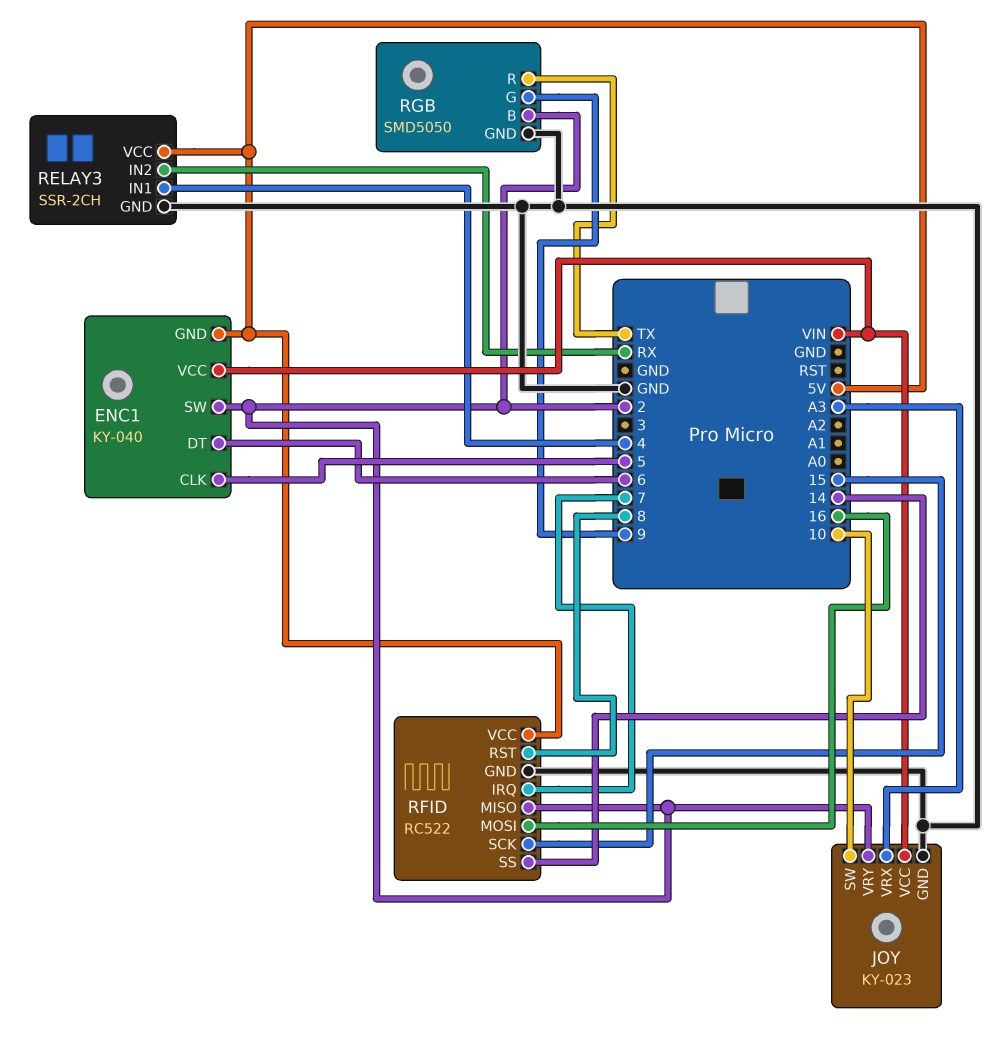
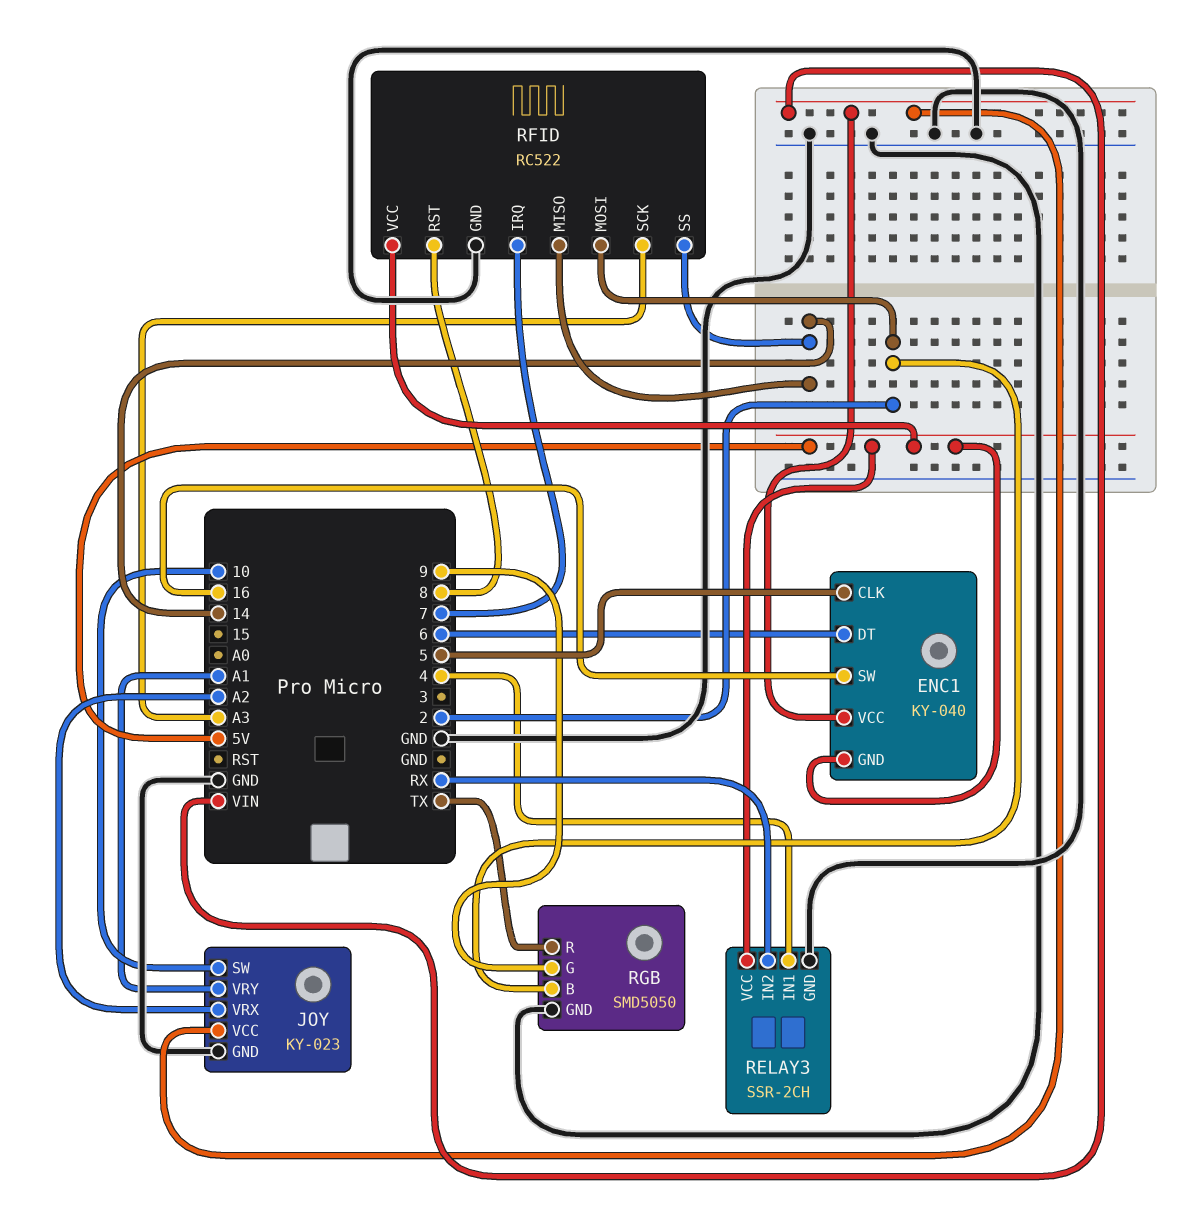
ENC1 pin SW: 2 -> 16
JOY pin VRX: A3 -> A2
JOY pin VRY: 2 -> A1
RFID pin MISO: 2 -> 14
RFID pin MOSI: 16 -> 2
RFID pin SCK: 15 -> A3

